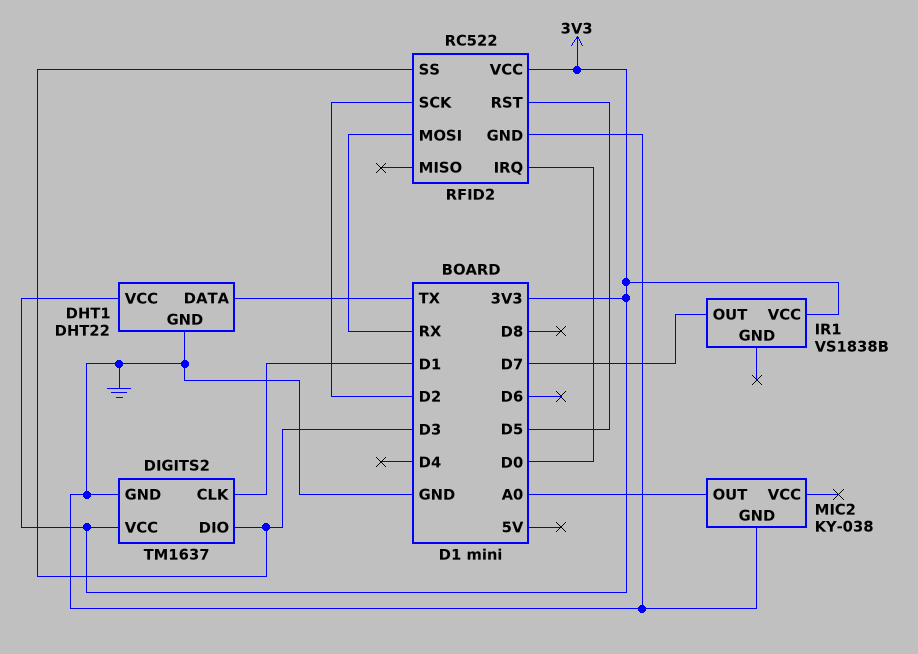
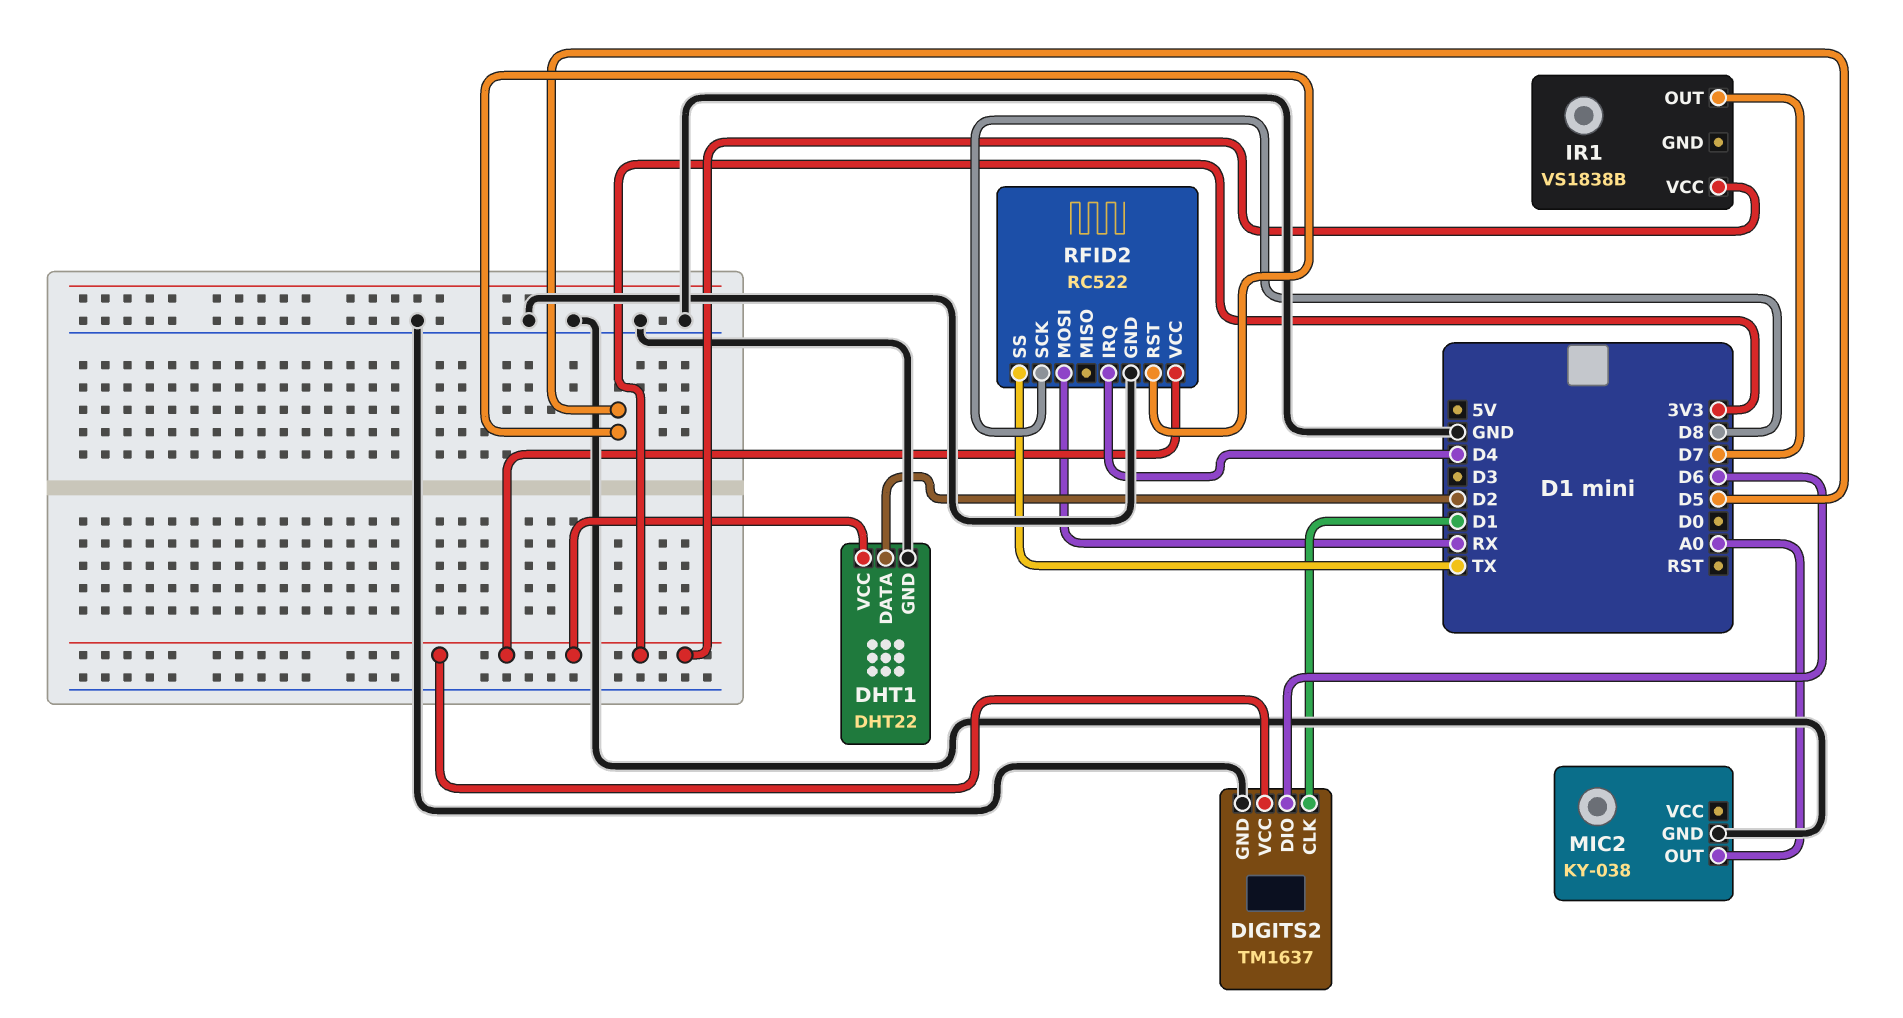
DHT1 pin DATA: TX -> D2
DIGITS2 pin DIO: D3 -> D6
RFID2 pin IRQ: D0 -> D4
RFID2 pin SCK: D2 -> D8
RFID2 pin SS: D3 -> TX

